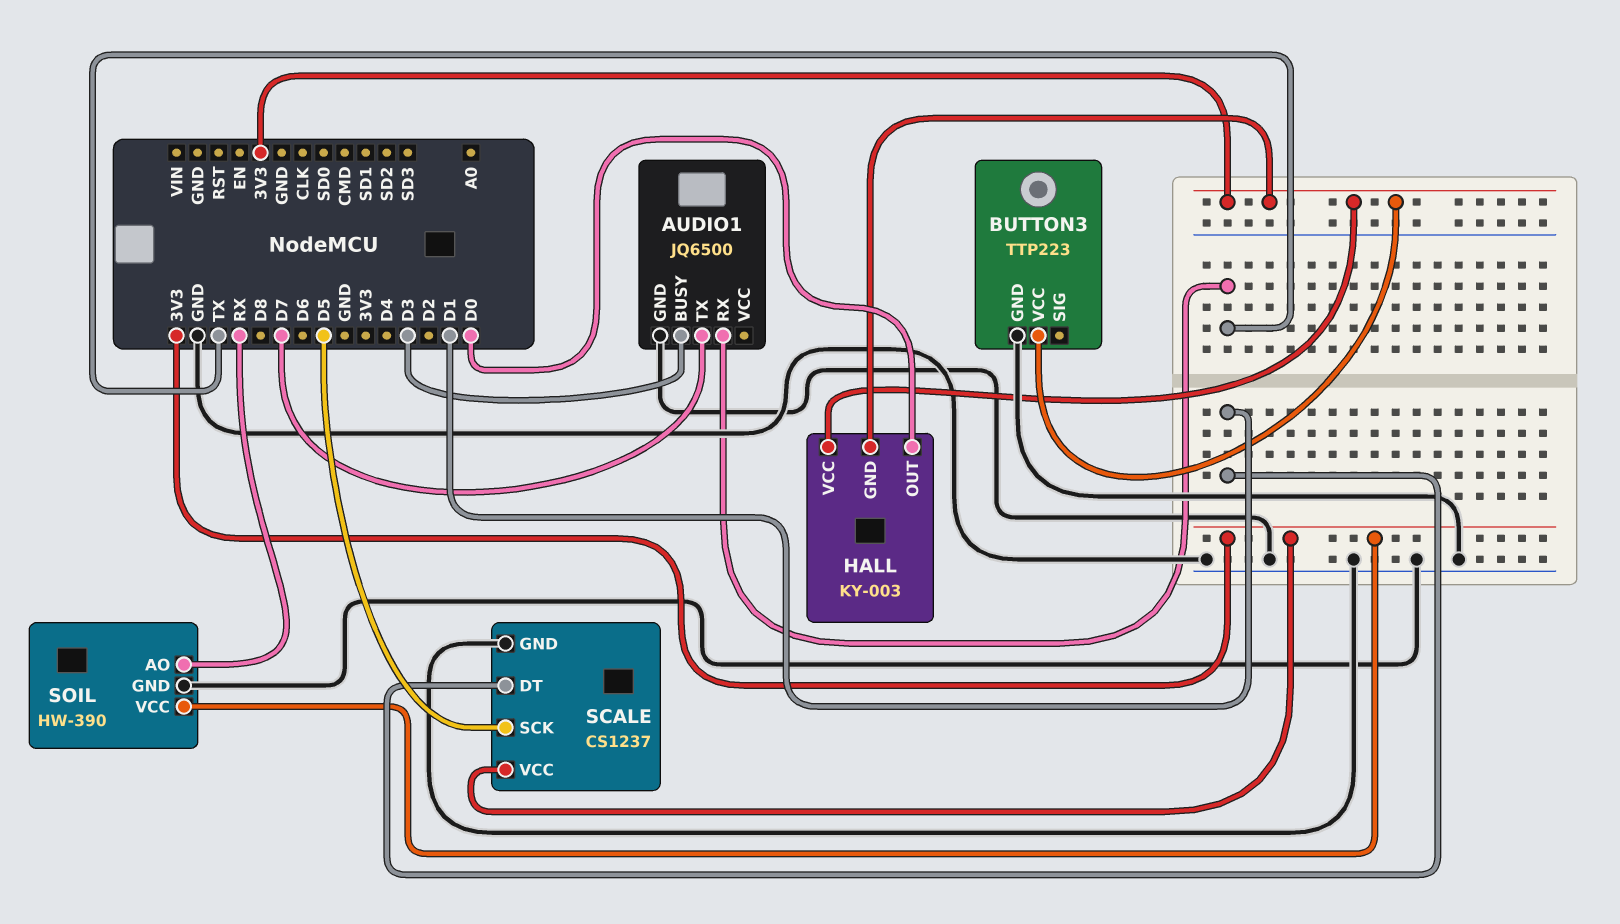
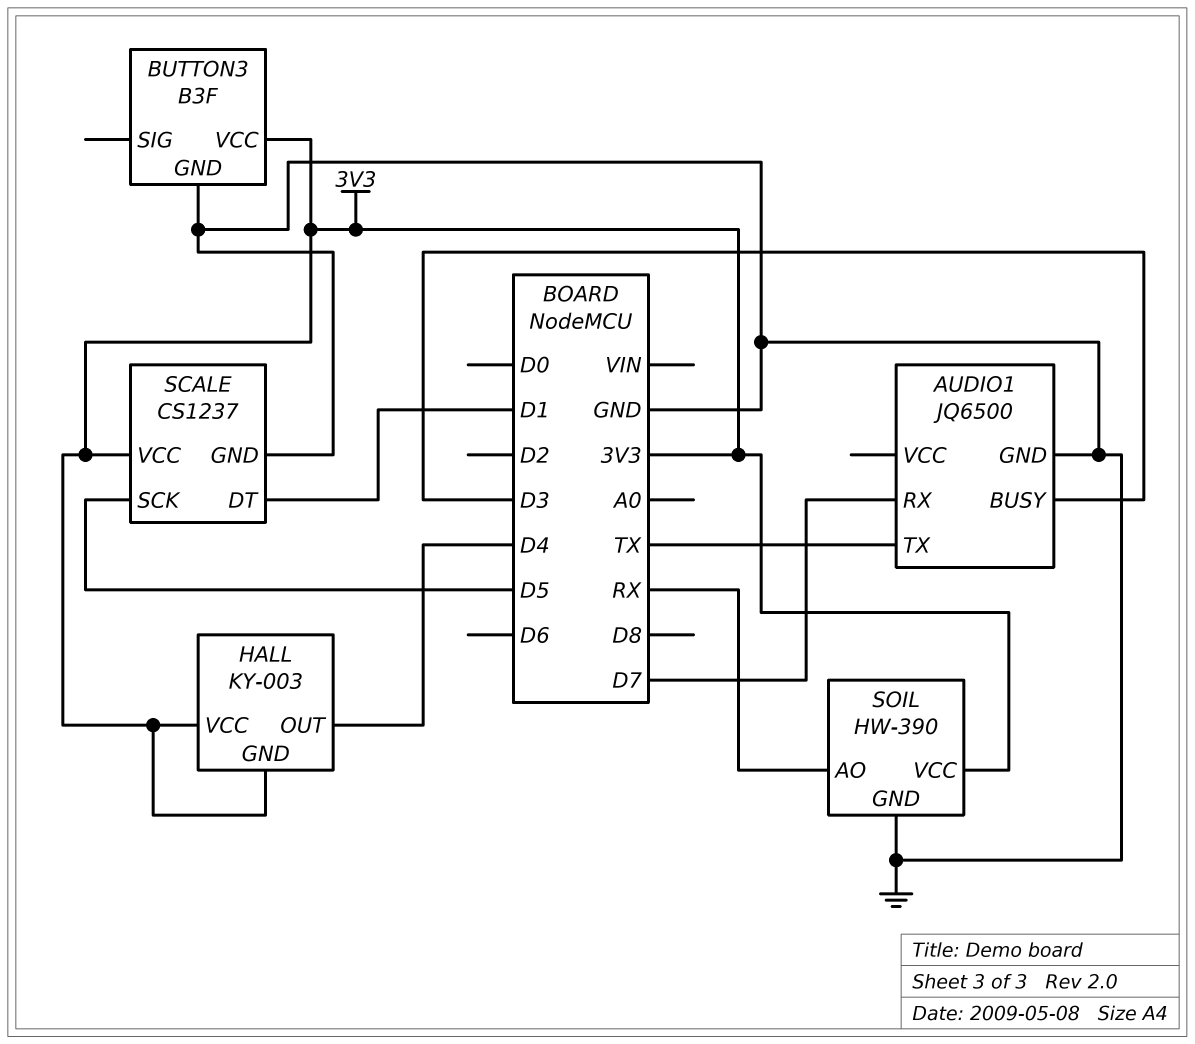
AUDIO1 pin RX: TX -> D7
AUDIO1 pin TX: D7 -> TX
BUTTON3: TTP223 -> B3F
HALL pin OUT: D0 -> D4

